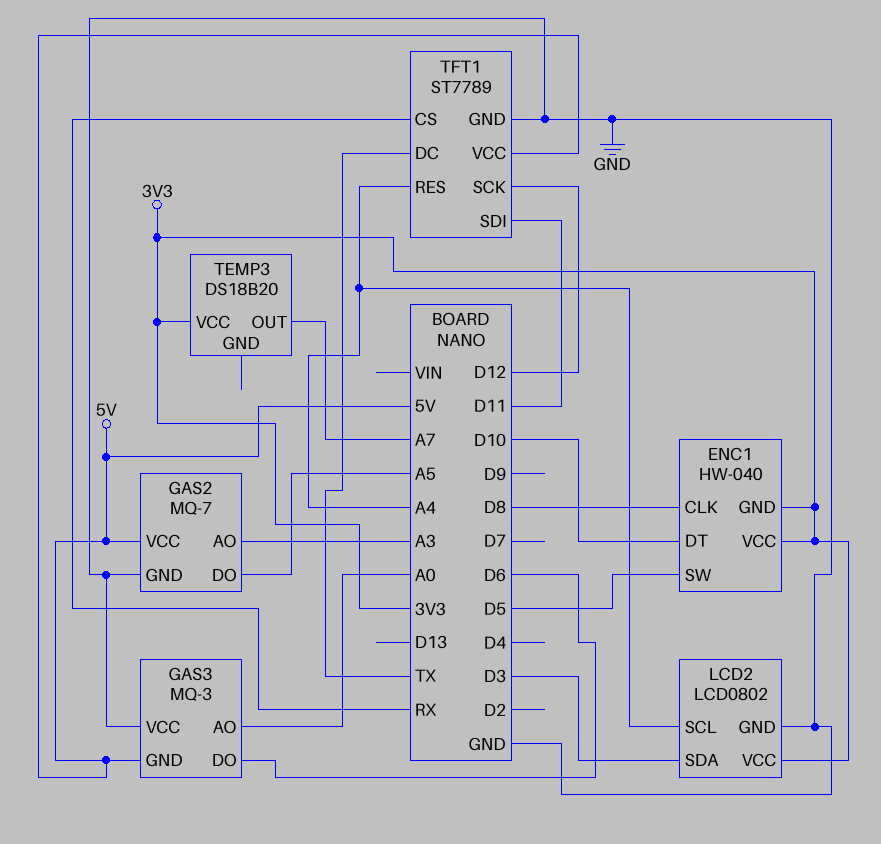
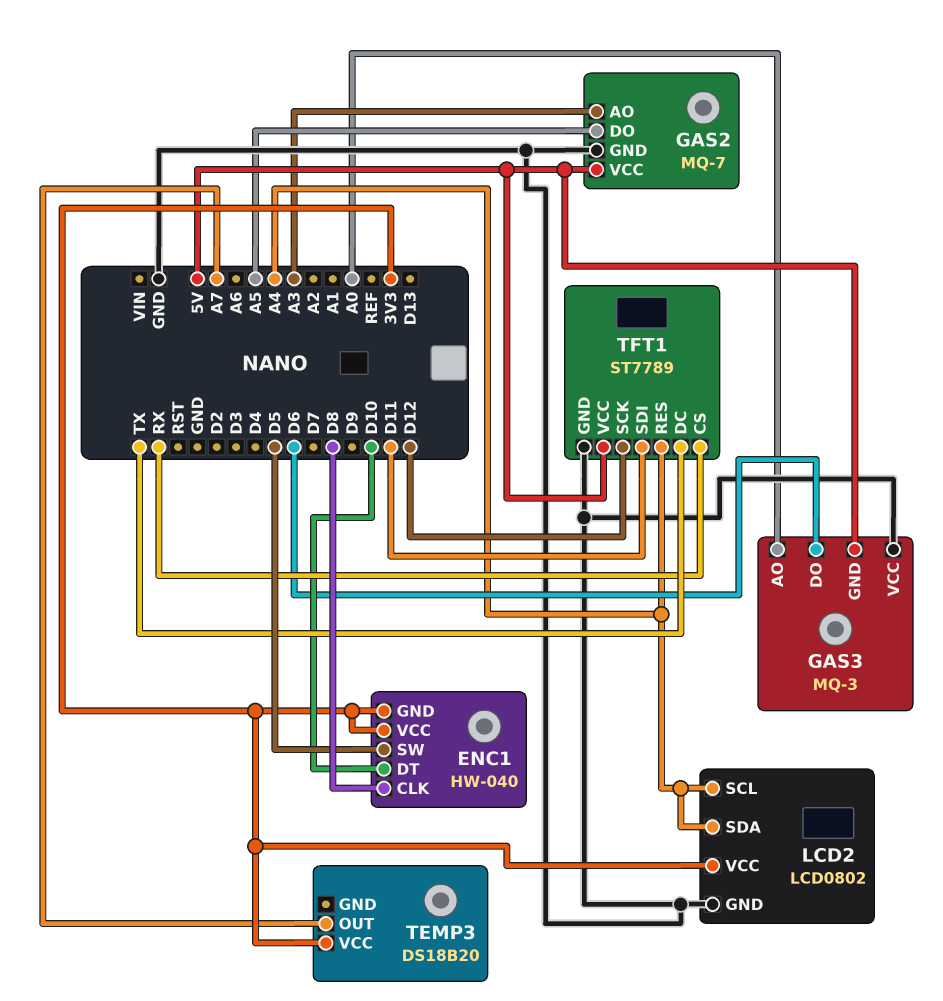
LCD2 pin SDA: D3 -> A4

